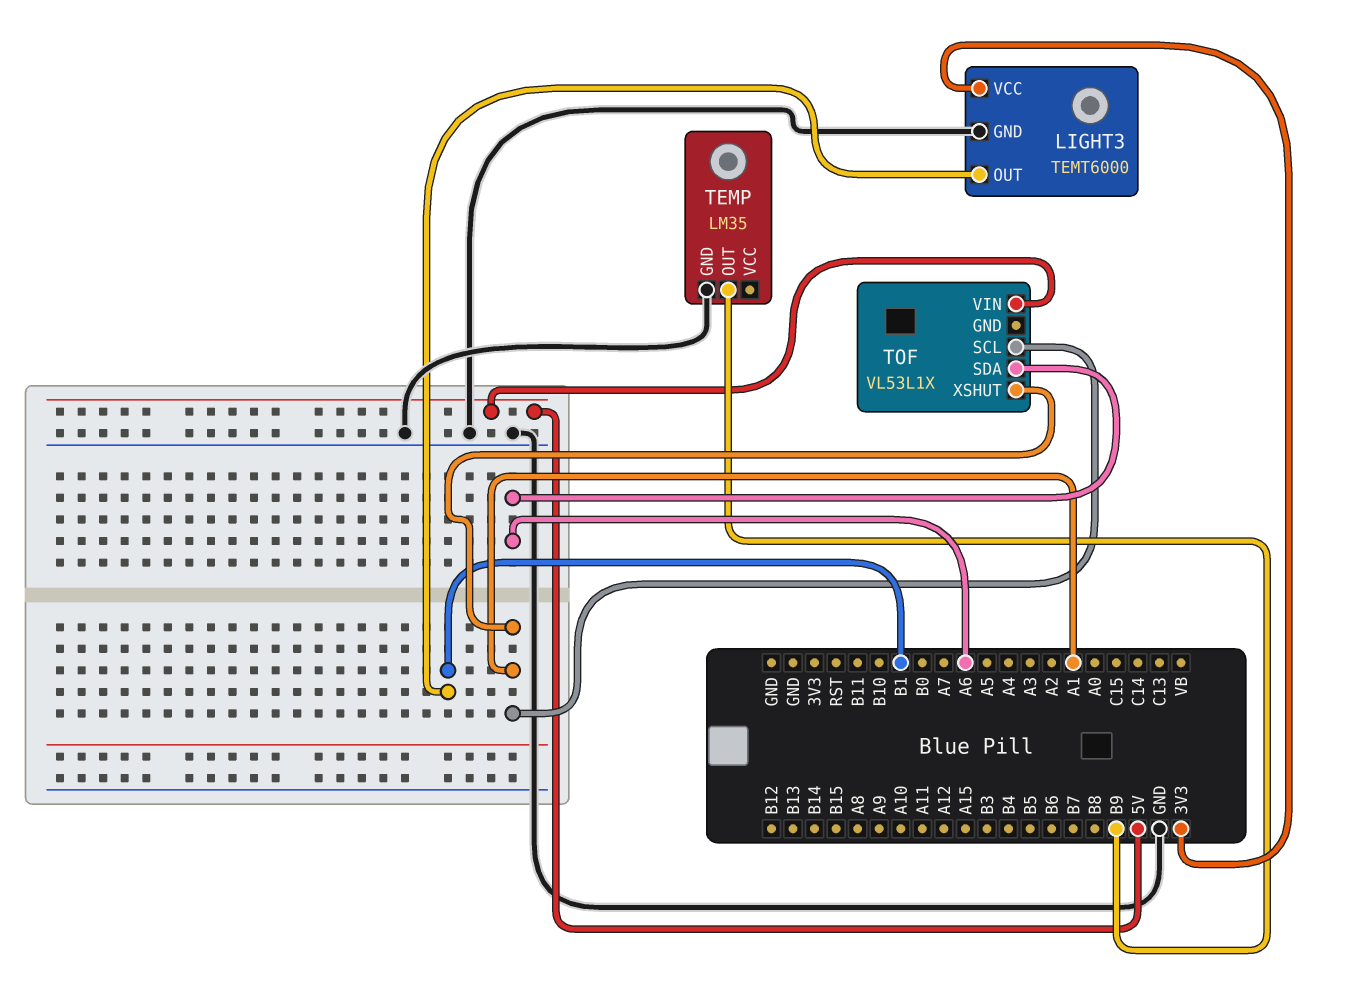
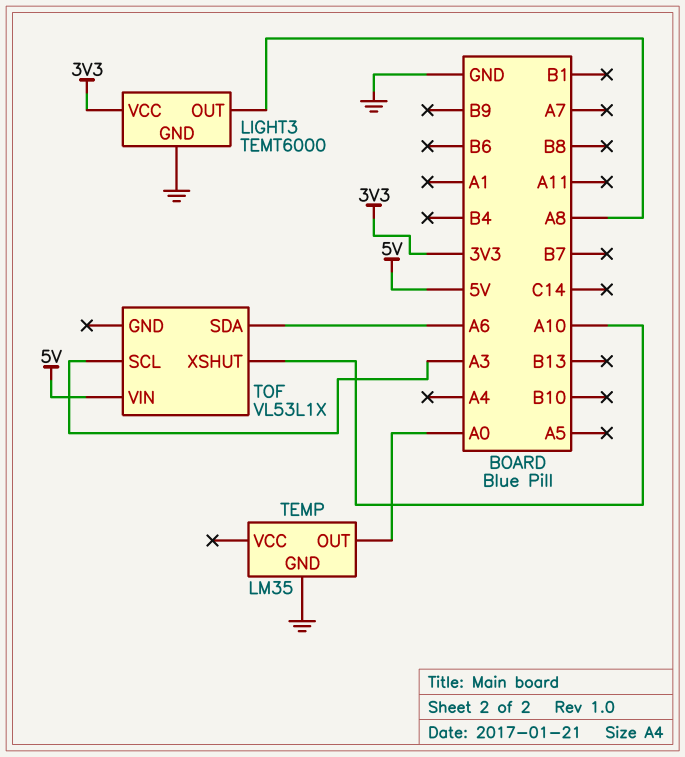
LIGHT3 pin OUT: B1 -> A8
TEMP pin OUT: B9 -> A0
TOF pin SCL: A1 -> A3
TOF pin XSHUT: A1 -> A10

